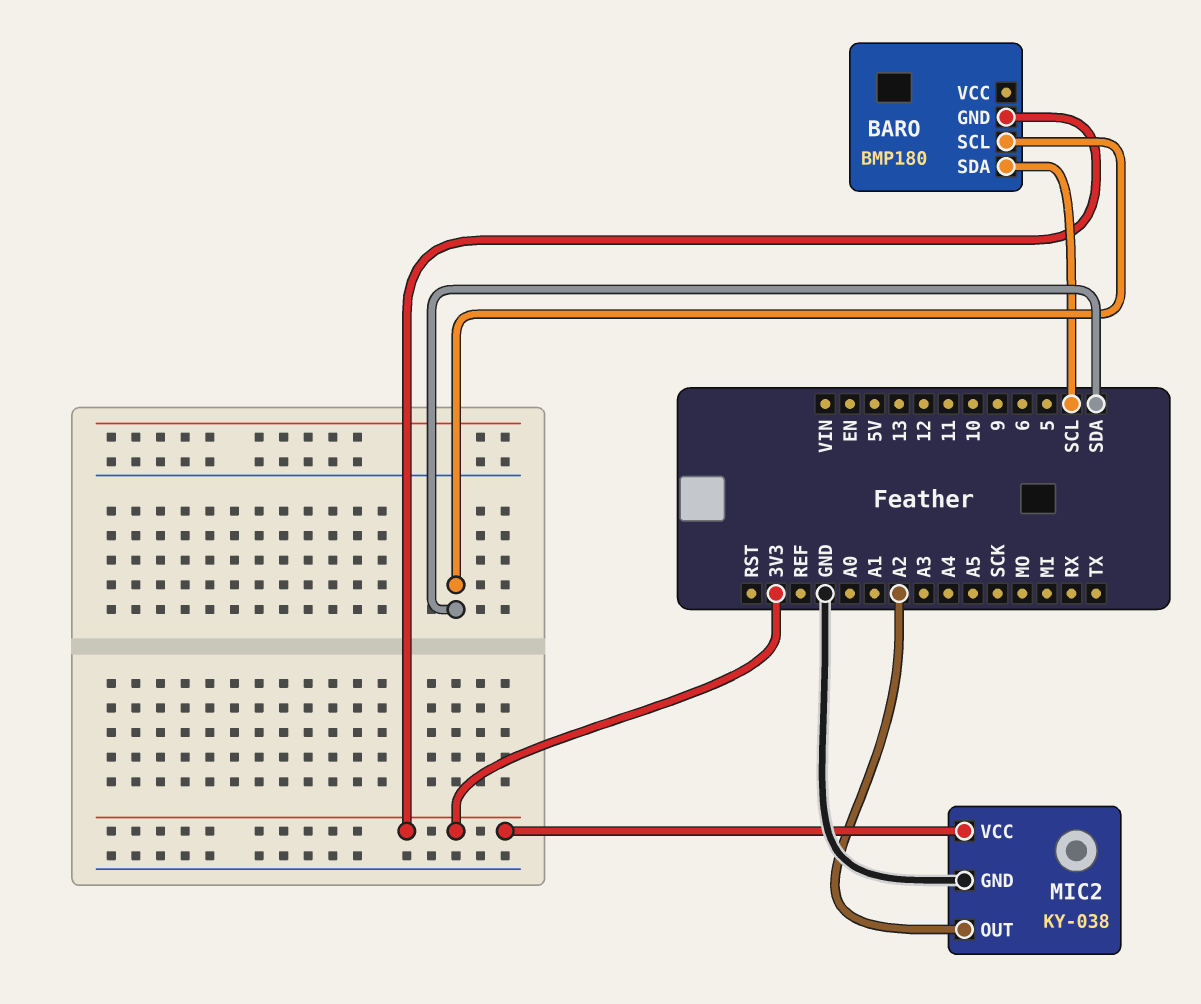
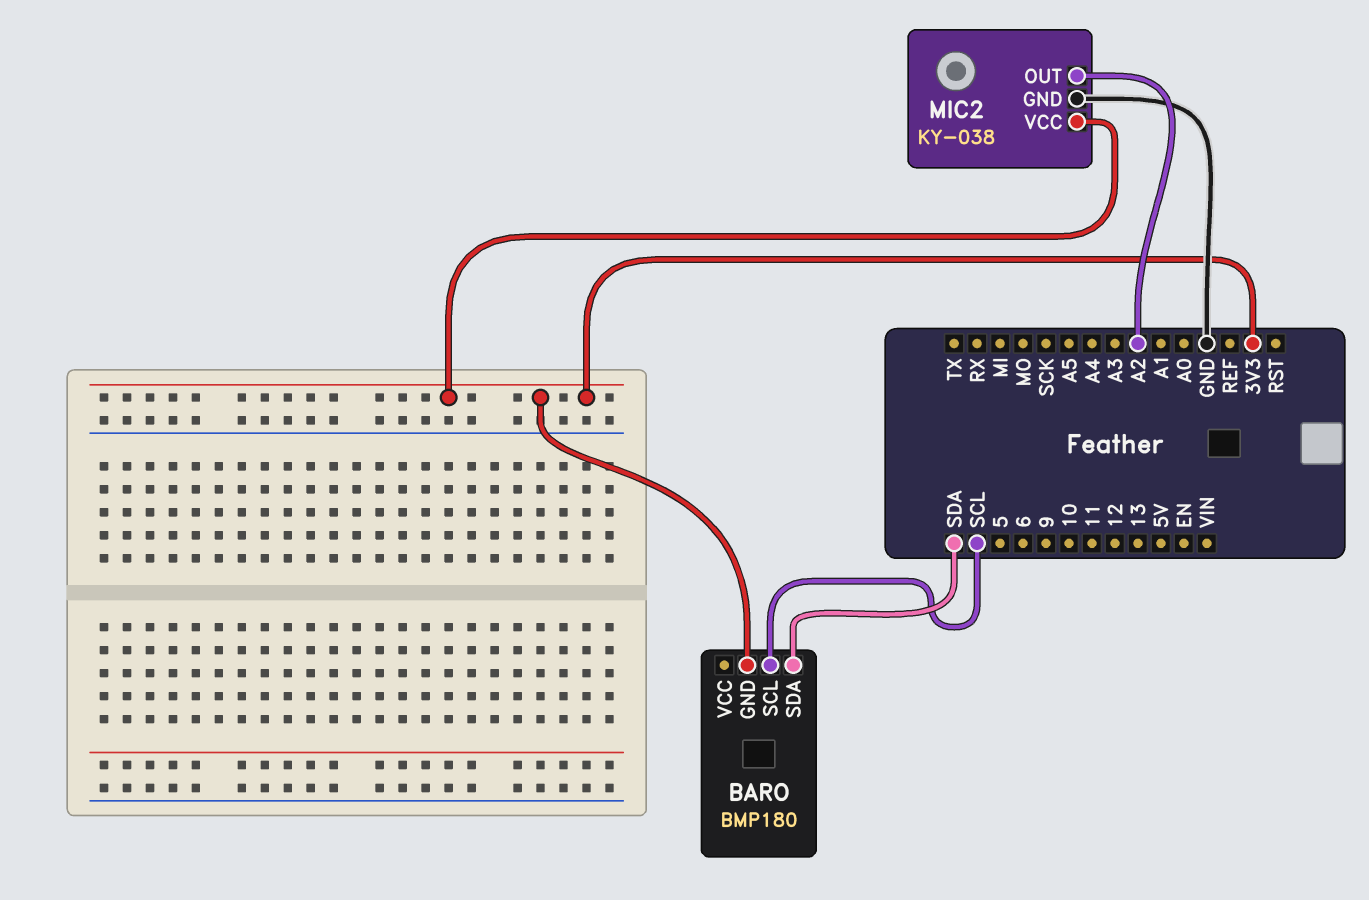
BARO pin SCL: SDA -> SCL
BARO pin SDA: SCL -> SDA

